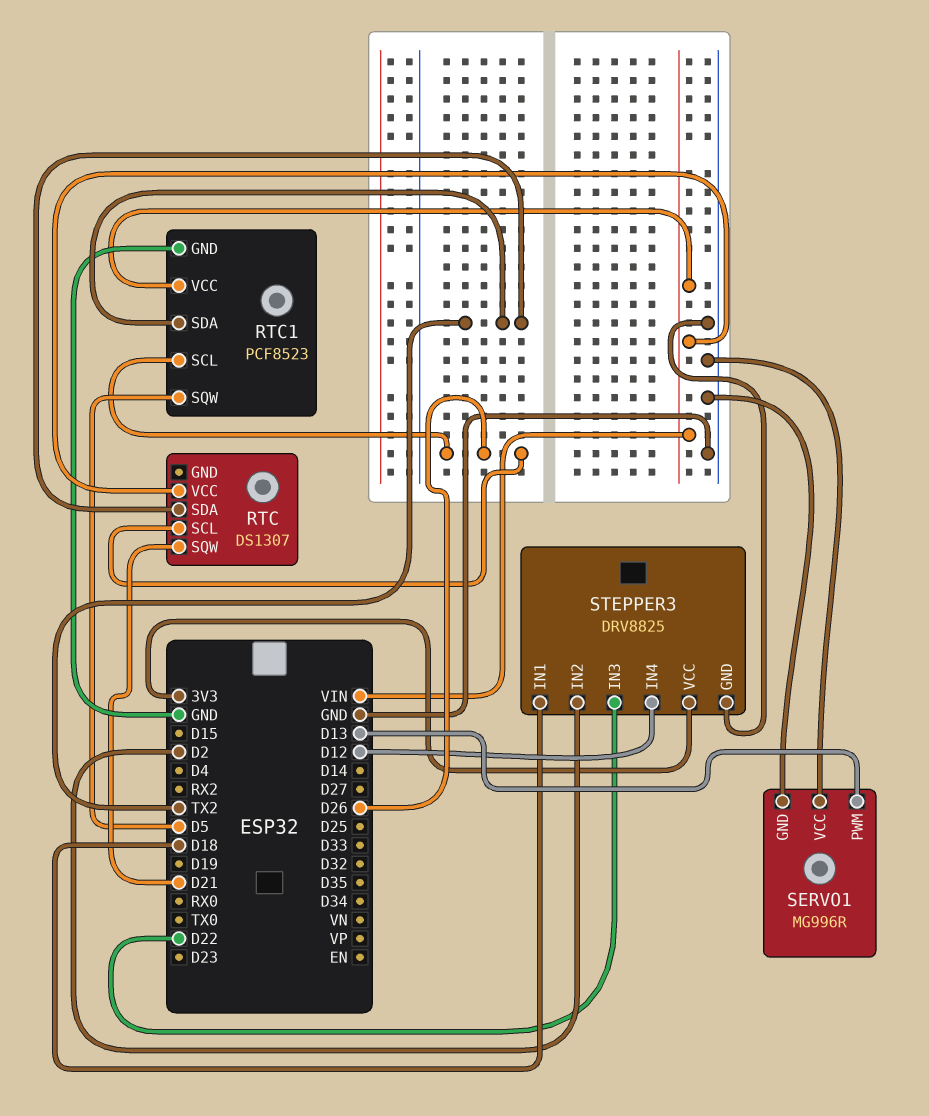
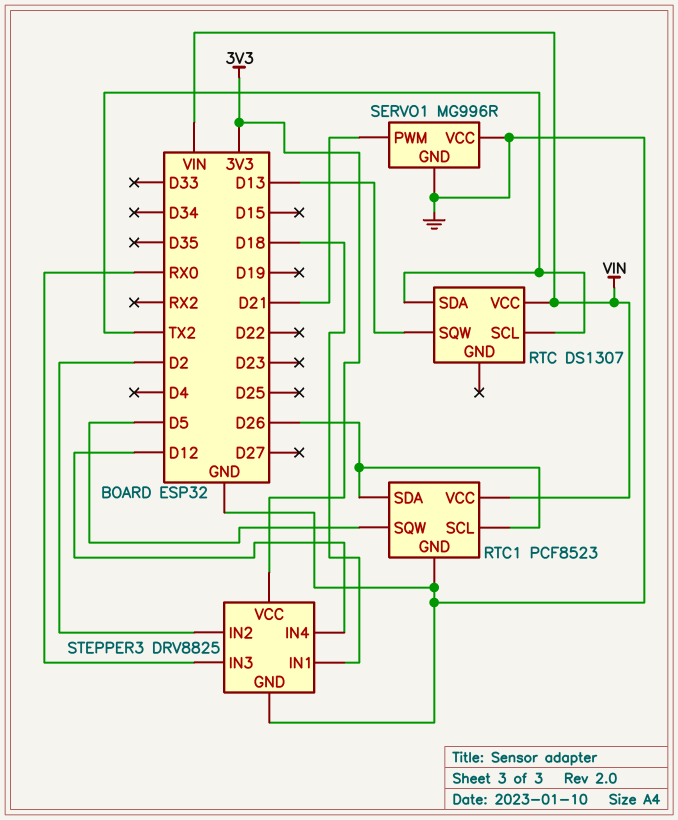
RTC pin SCL: D26 -> TX2
RTC pin SQW: D21 -> D13
RTC1 pin SDA: TX2 -> D26
SERVO1 pin PWM: D13 -> D21
STEPPER3 pin IN3: D22 -> RX0

